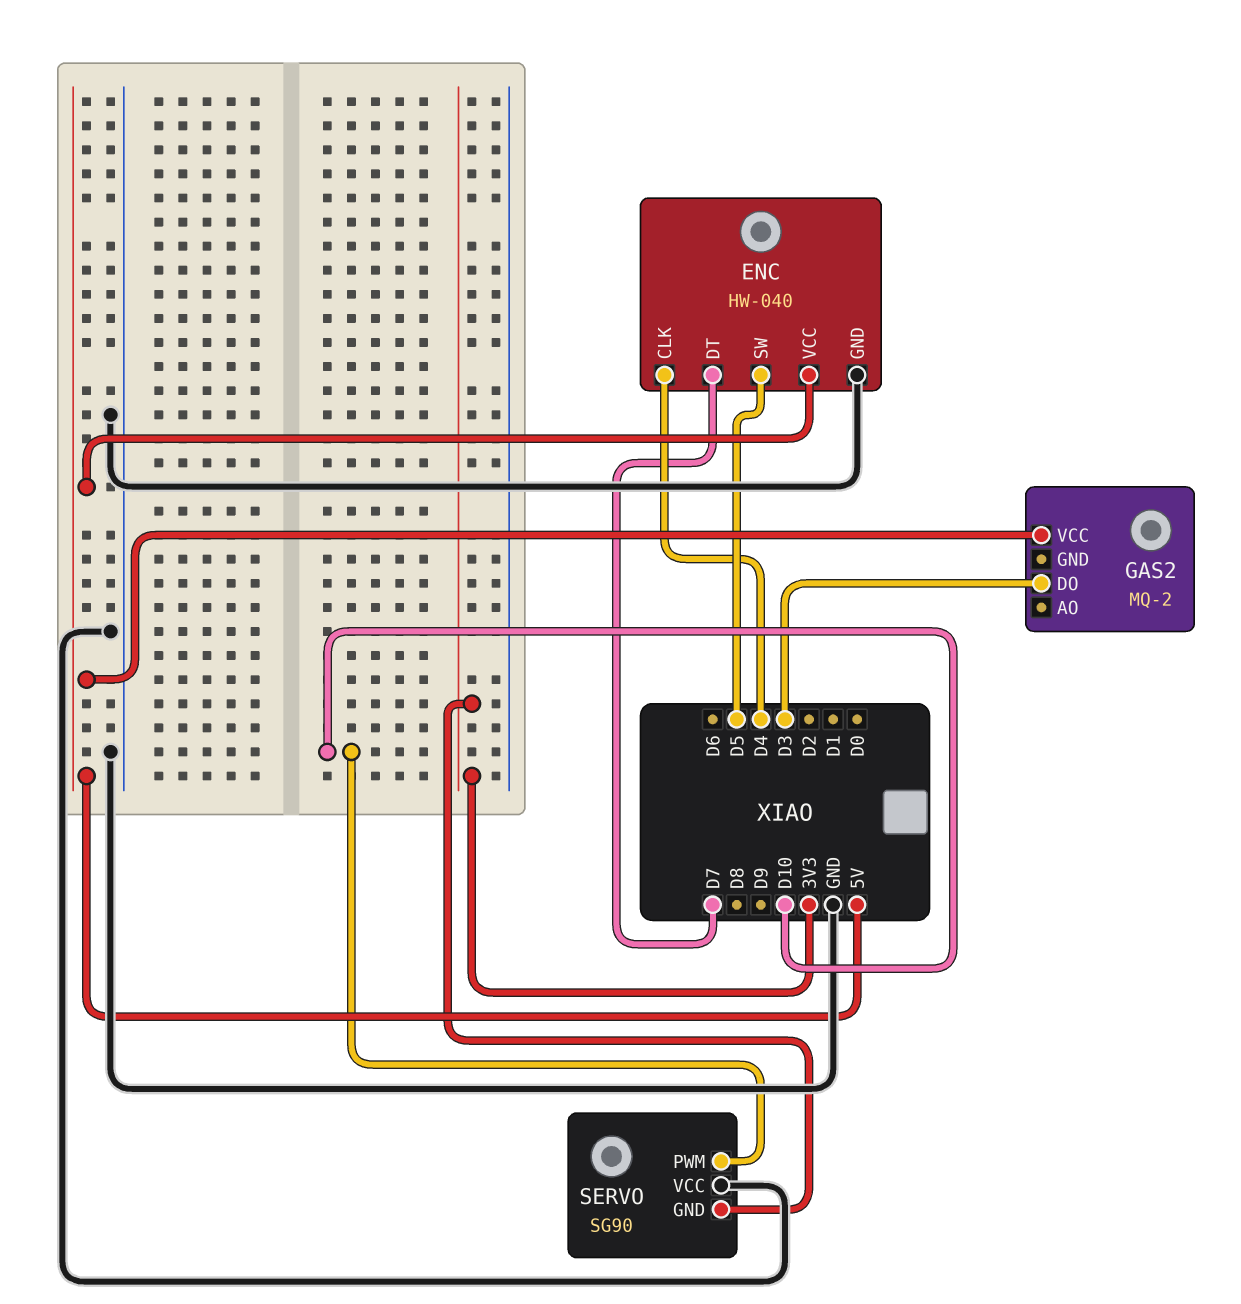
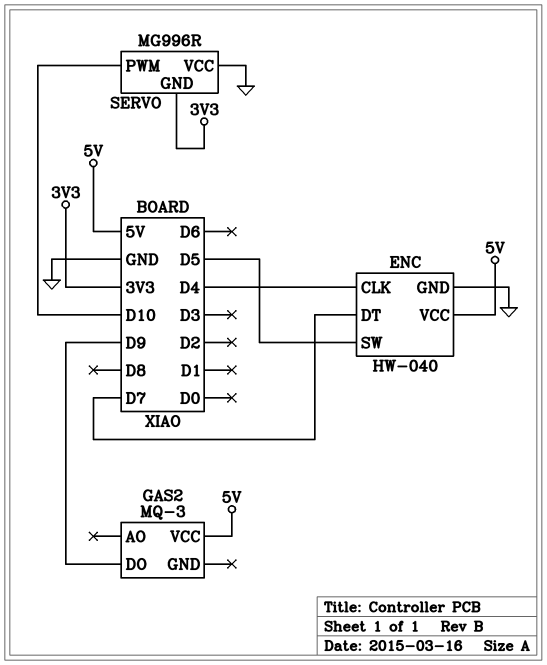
GAS2: MQ-2 -> MQ-3
GAS2 pin DO: D3 -> D9
SERVO: SG90 -> MG996R

